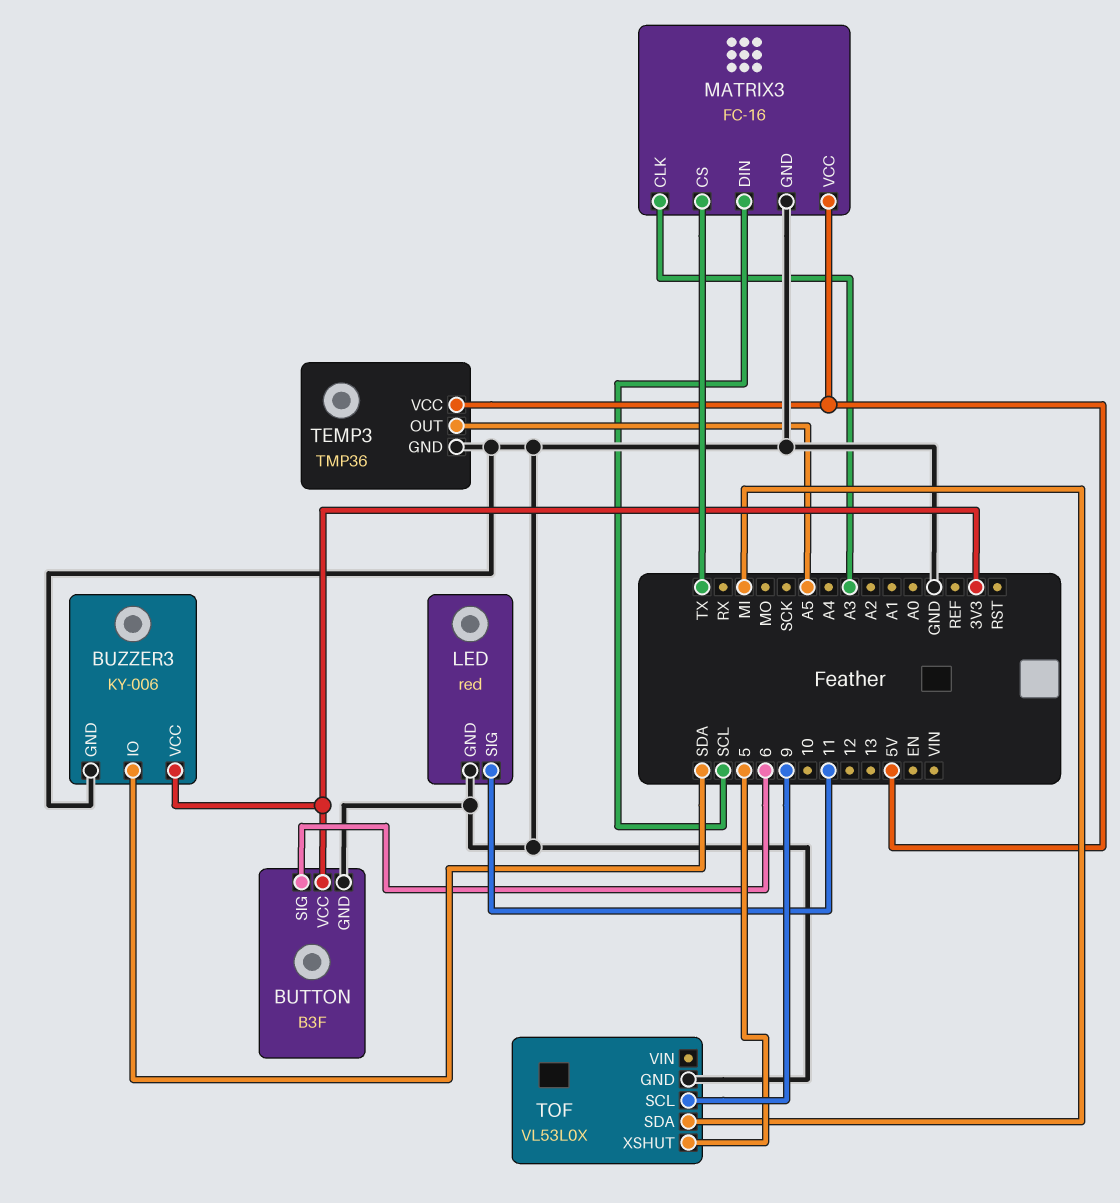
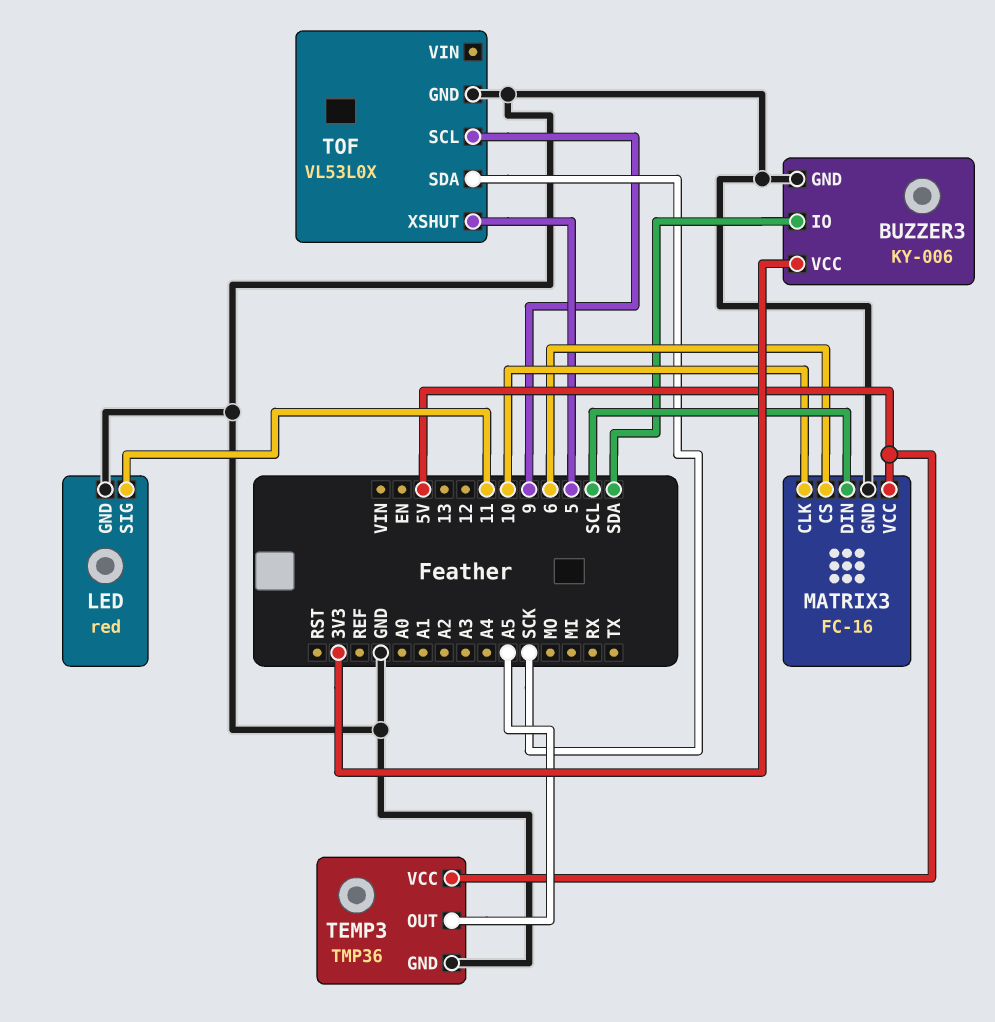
BUTTON: B3F -> none
BUTTON pin GND: GND -> none
BUTTON pin SIG: 6 -> none
BUTTON pin VCC: 3V3 -> none
MATRIX3 pin CLK: A3 -> 10
MATRIX3 pin CS: TX -> 6
TOF pin SDA: MI -> SCK

